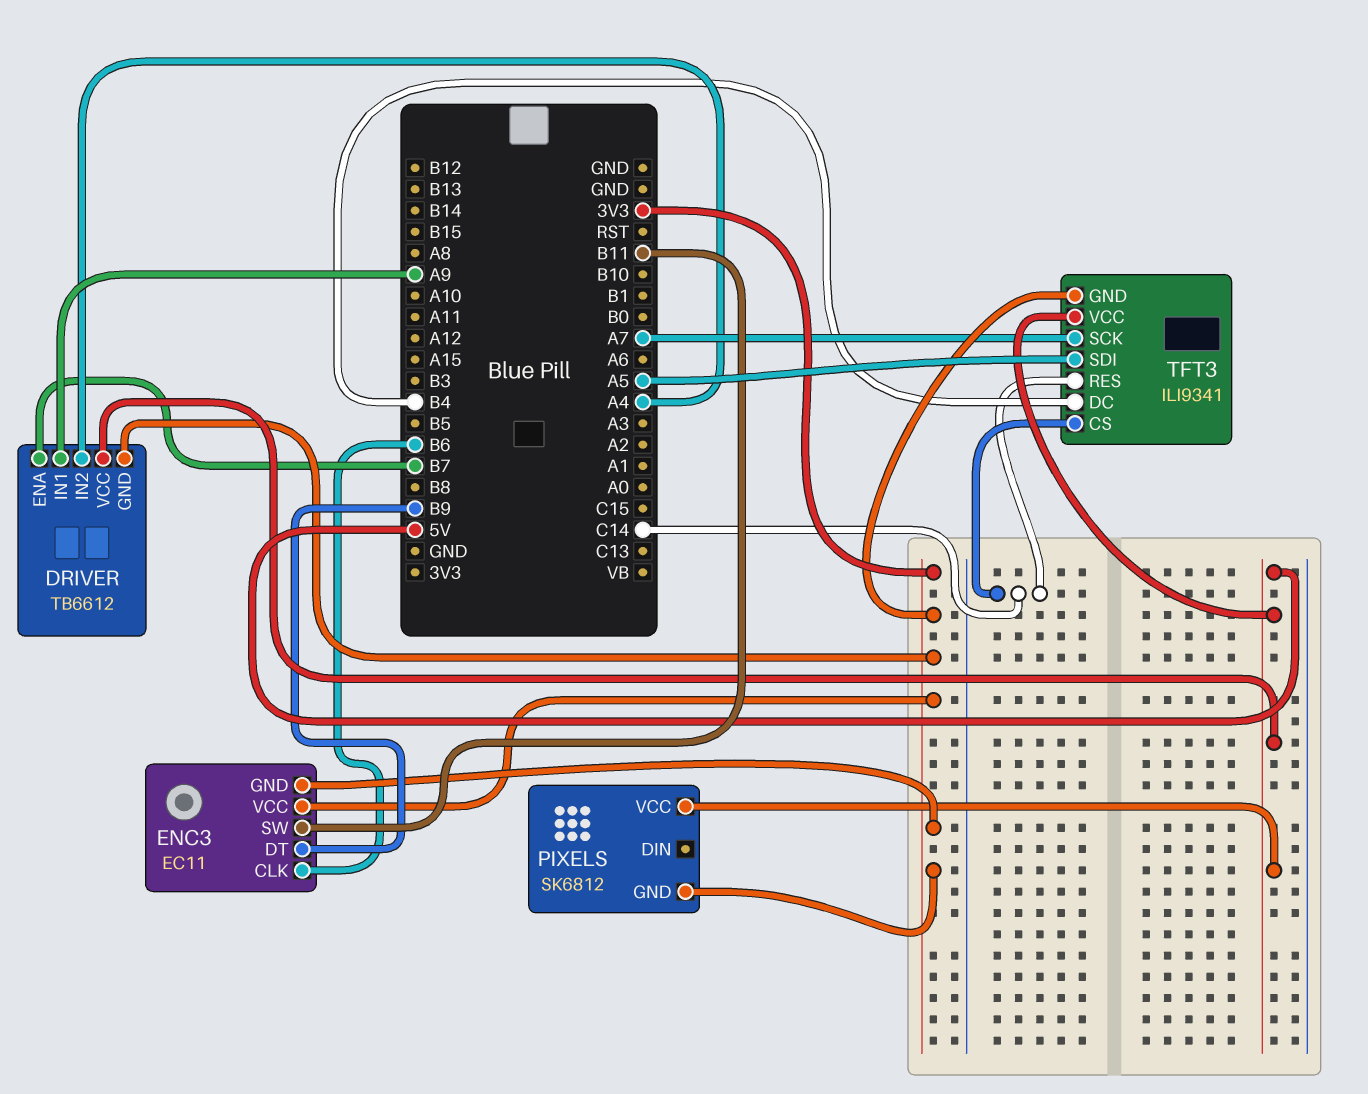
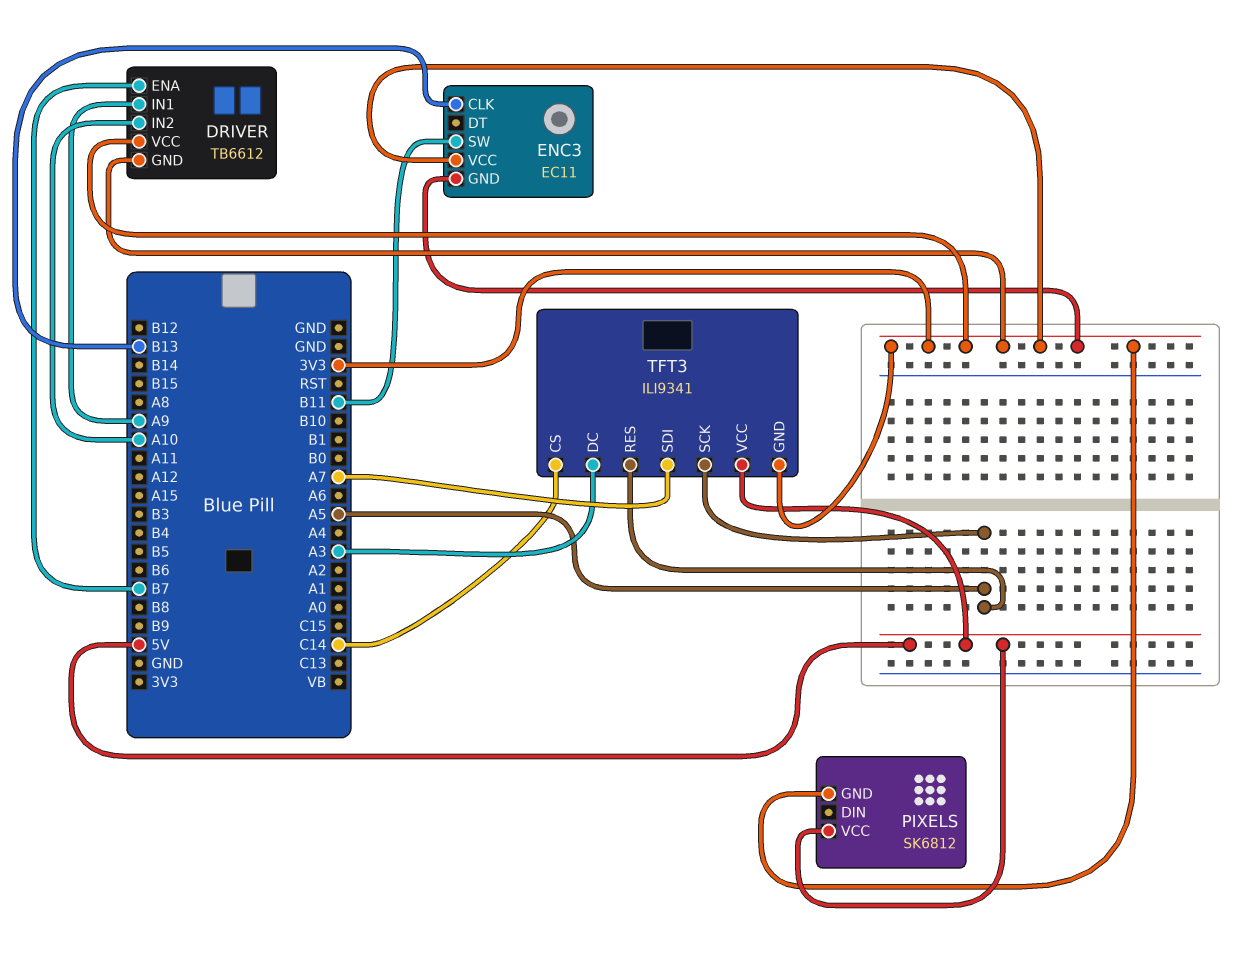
DRIVER pin IN2: A4 -> A10
DRIVER pin VCC: 5V -> 3V3
ENC3 pin CLK: B6 -> B13
ENC3 pin DT: B9 -> none
TFT3 pin DC: B4 -> A3
TFT3 pin RES: C14 -> A5
TFT3 pin SCK: A7 -> A5
TFT3 pin SDI: A5 -> A7

